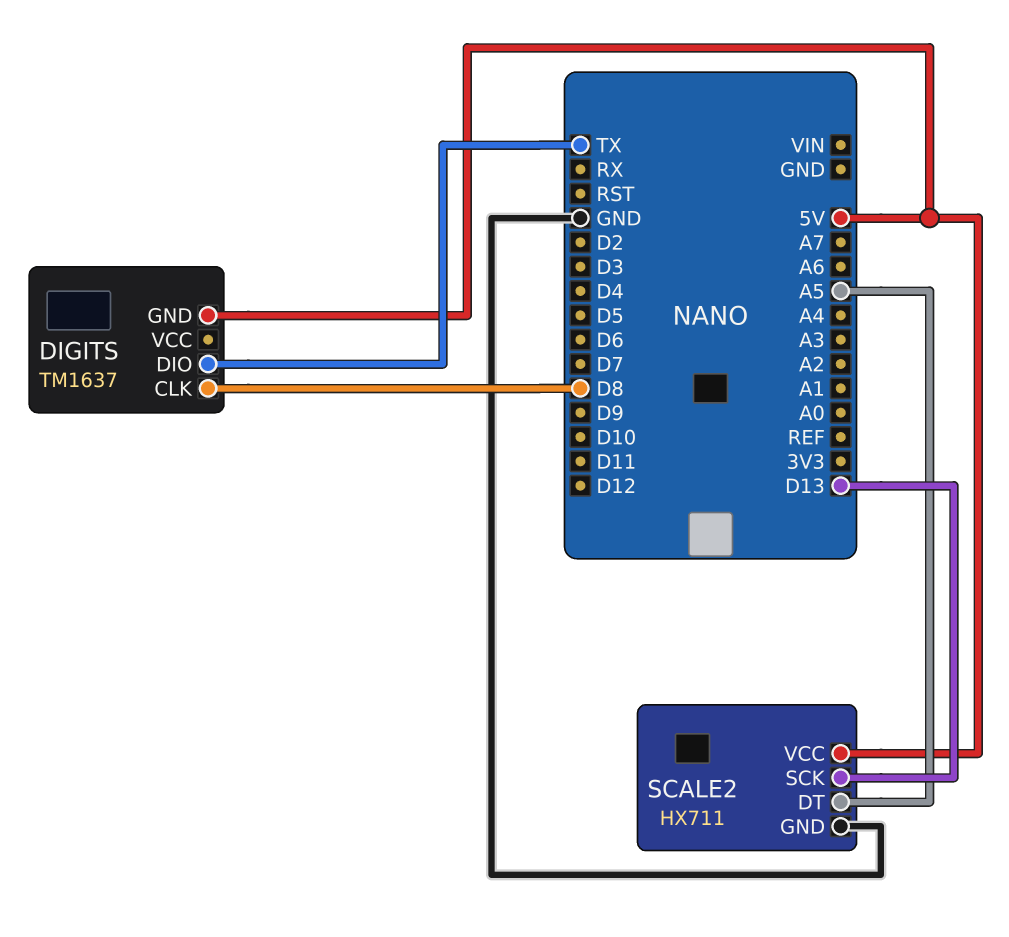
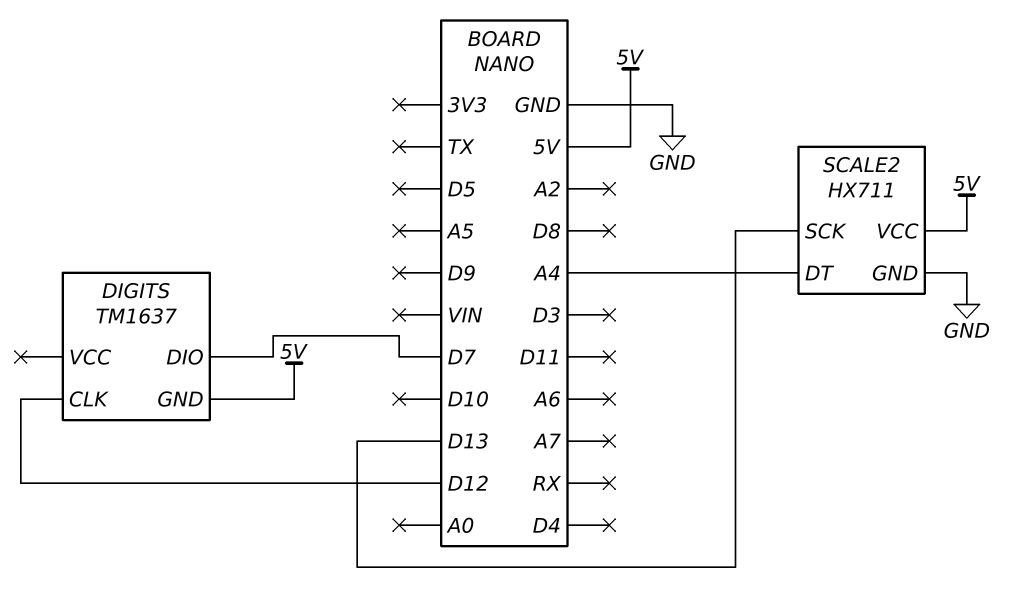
DIGITS pin CLK: D8 -> D12
DIGITS pin DIO: TX -> D7
SCALE2 pin DT: A5 -> A4

